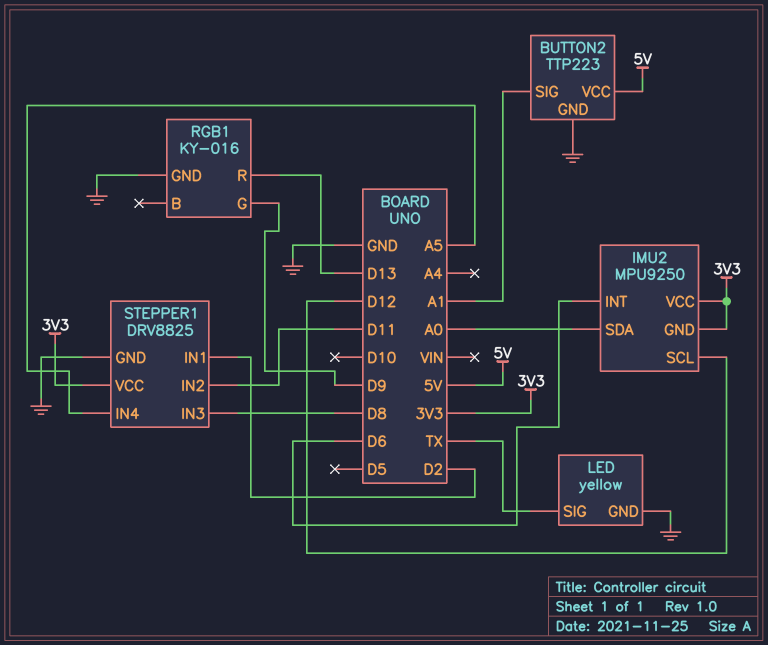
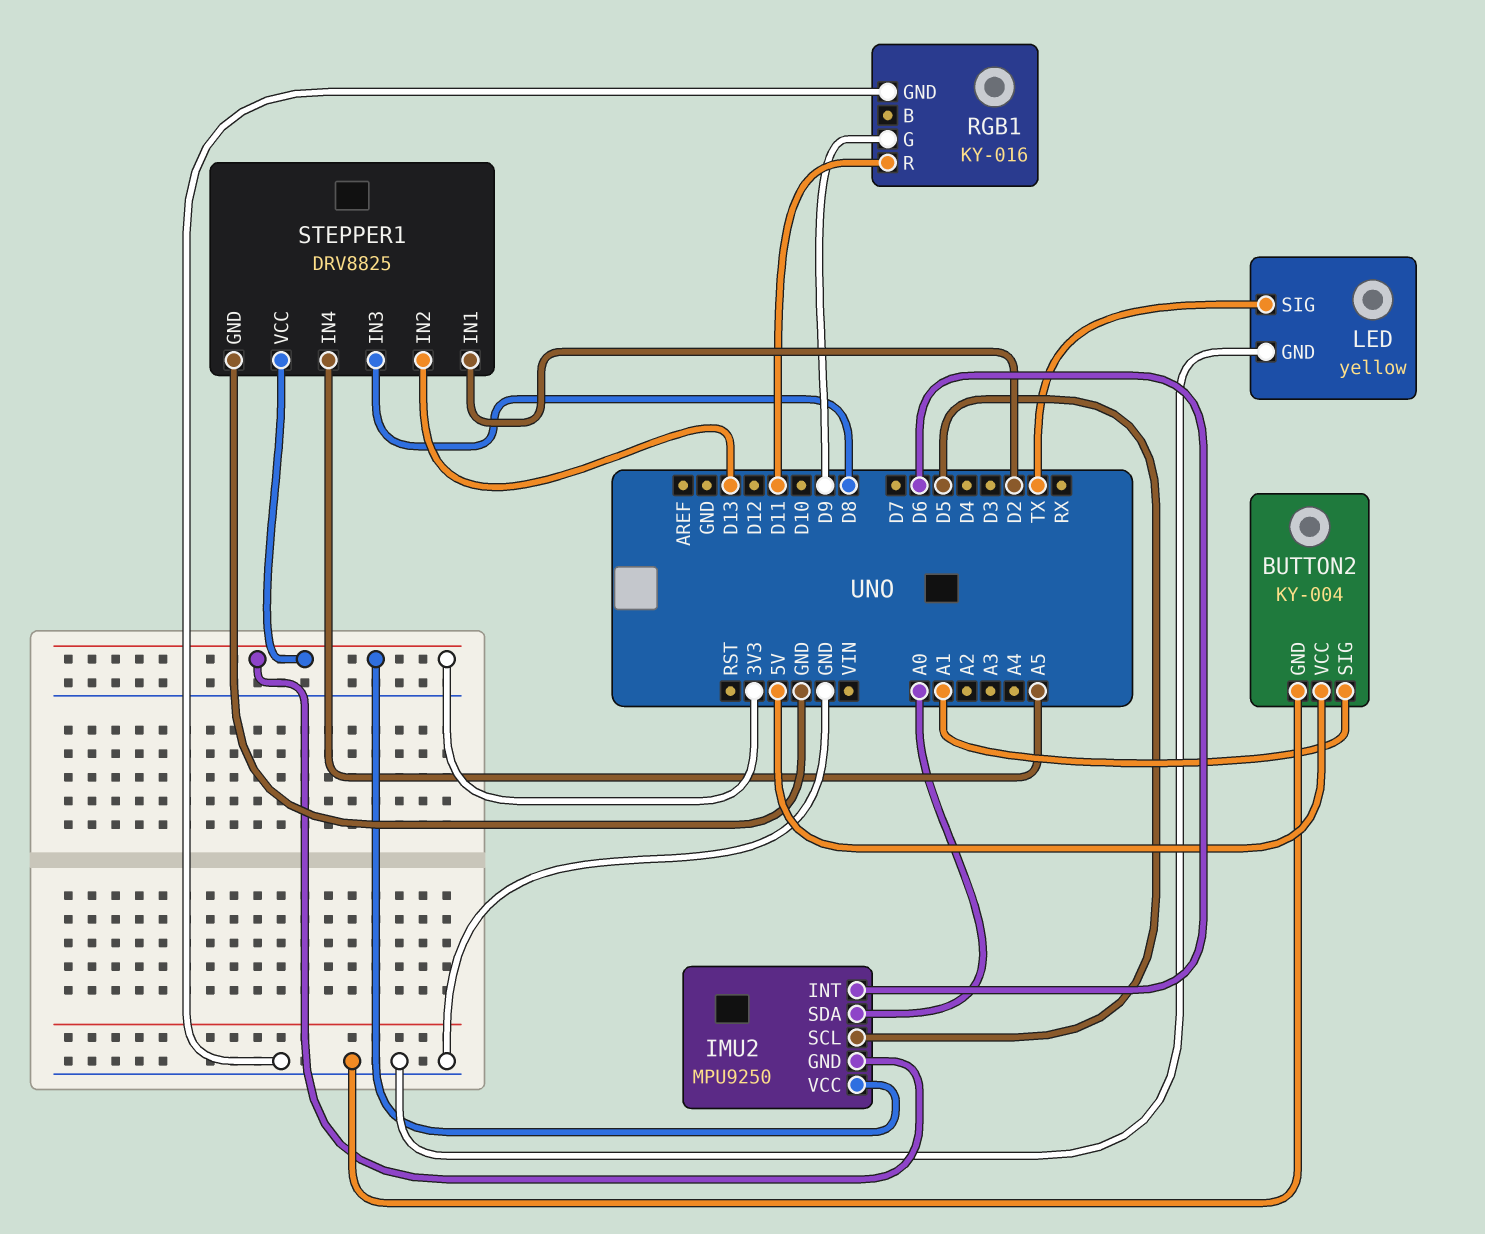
BUTTON2: TTP223 -> KY-004
IMU2 pin SCL: D12 -> D5
RGB1 pin R: D13 -> D11
STEPPER1 pin IN2: D11 -> D13

